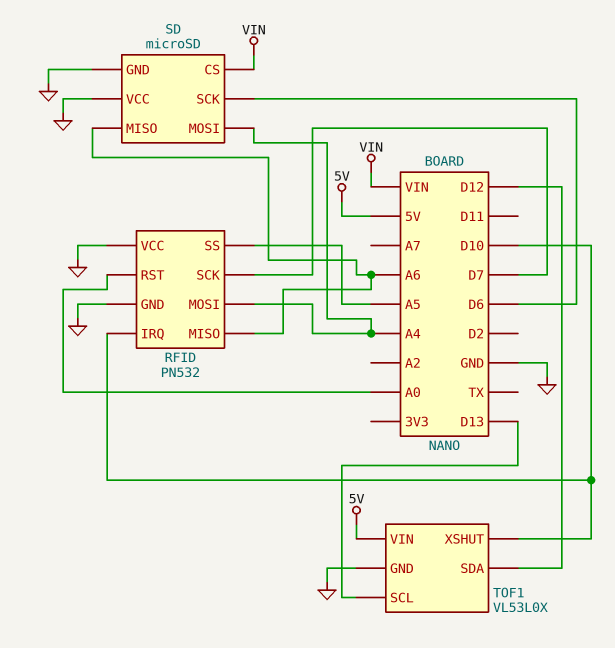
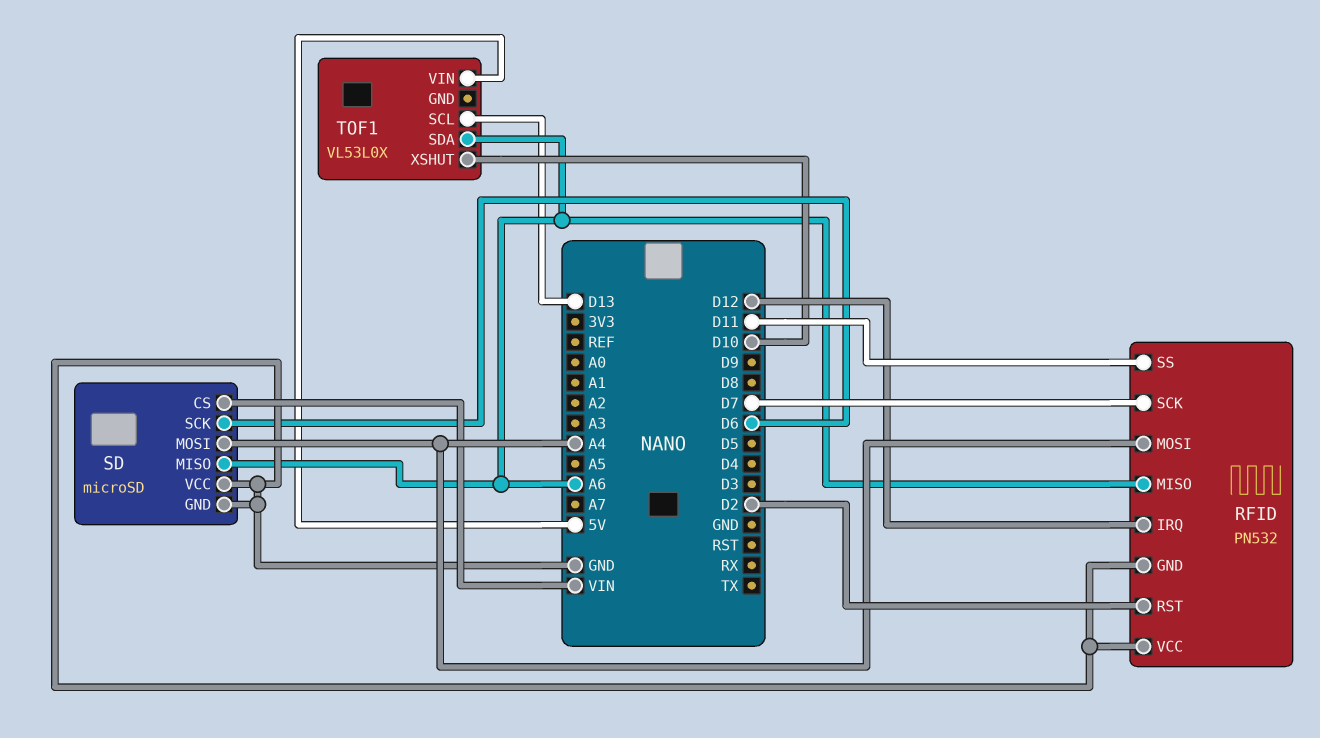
RFID pin IRQ: D10 -> D12
RFID pin RST: A0 -> D2
RFID pin SS: A5 -> D11
TOF1 pin GND: GND -> none
TOF1 pin SDA: D12 -> A6

